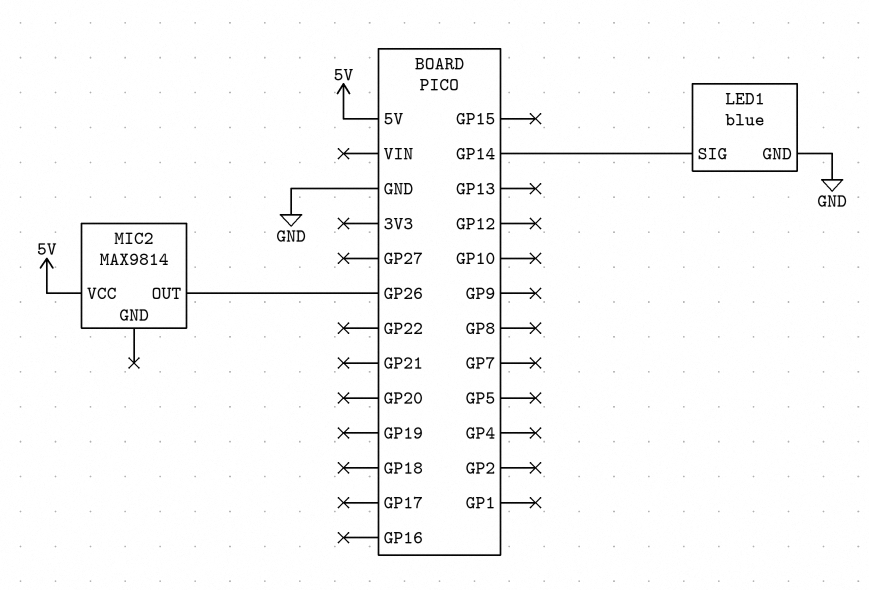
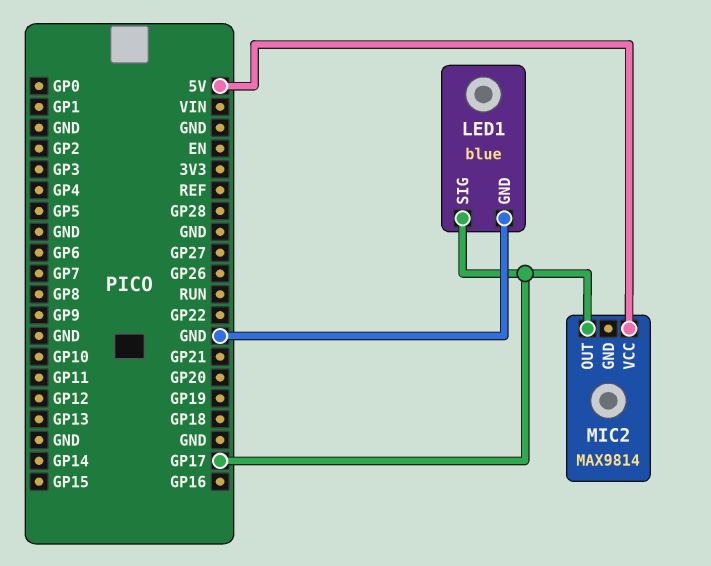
LED1 pin SIG: GP14 -> GP17
MIC2 pin OUT: GP26 -> GP17

